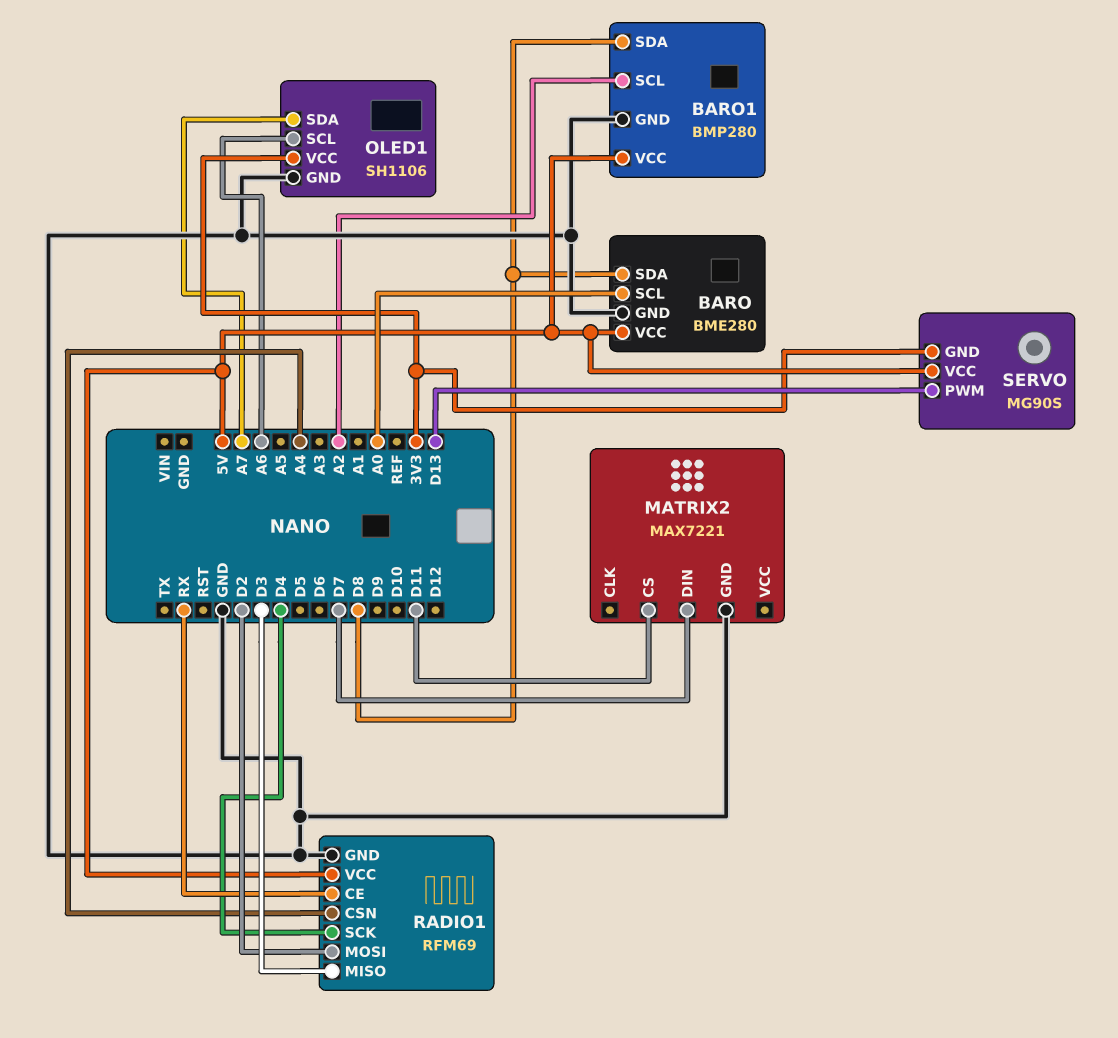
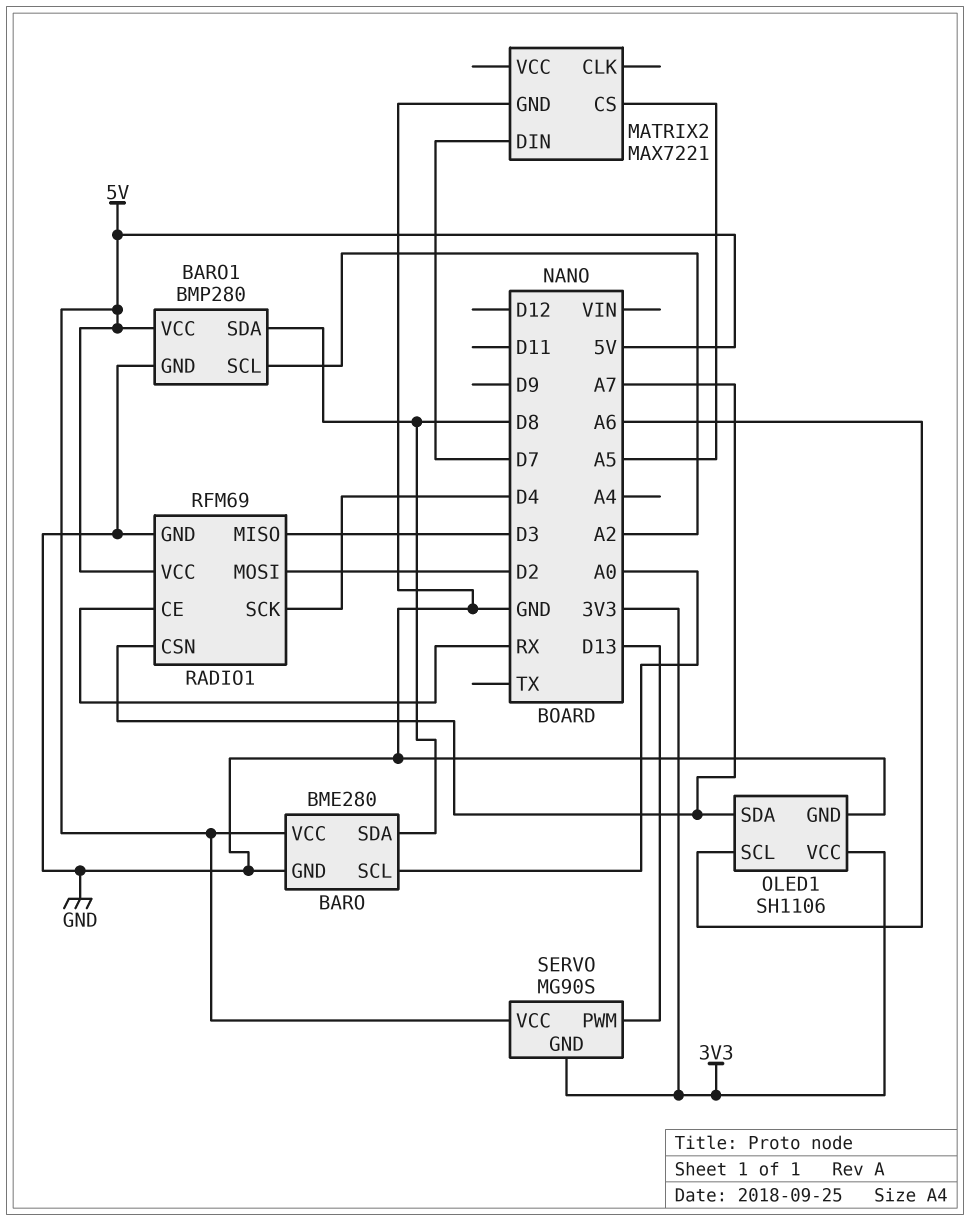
MATRIX2 pin CS: D11 -> A5
RADIO1 pin CSN: A4 -> A7

